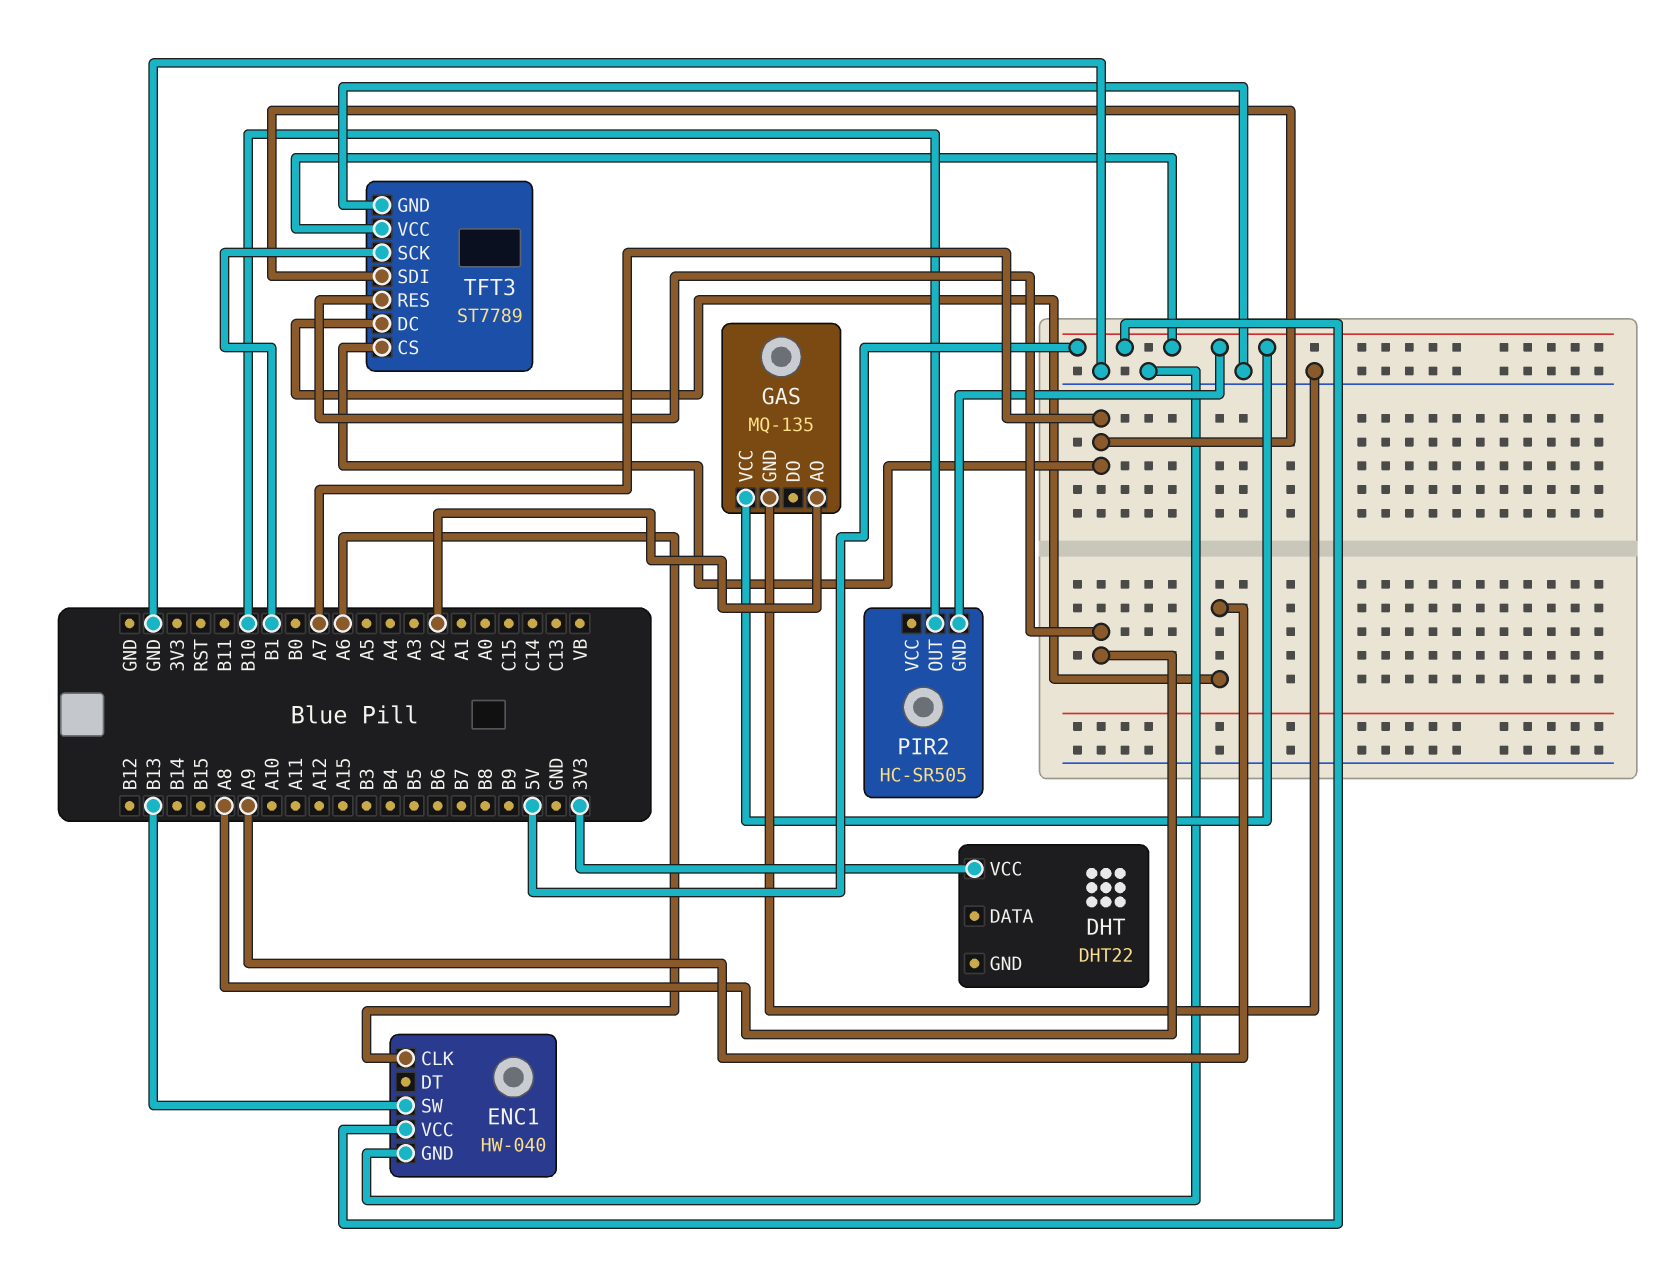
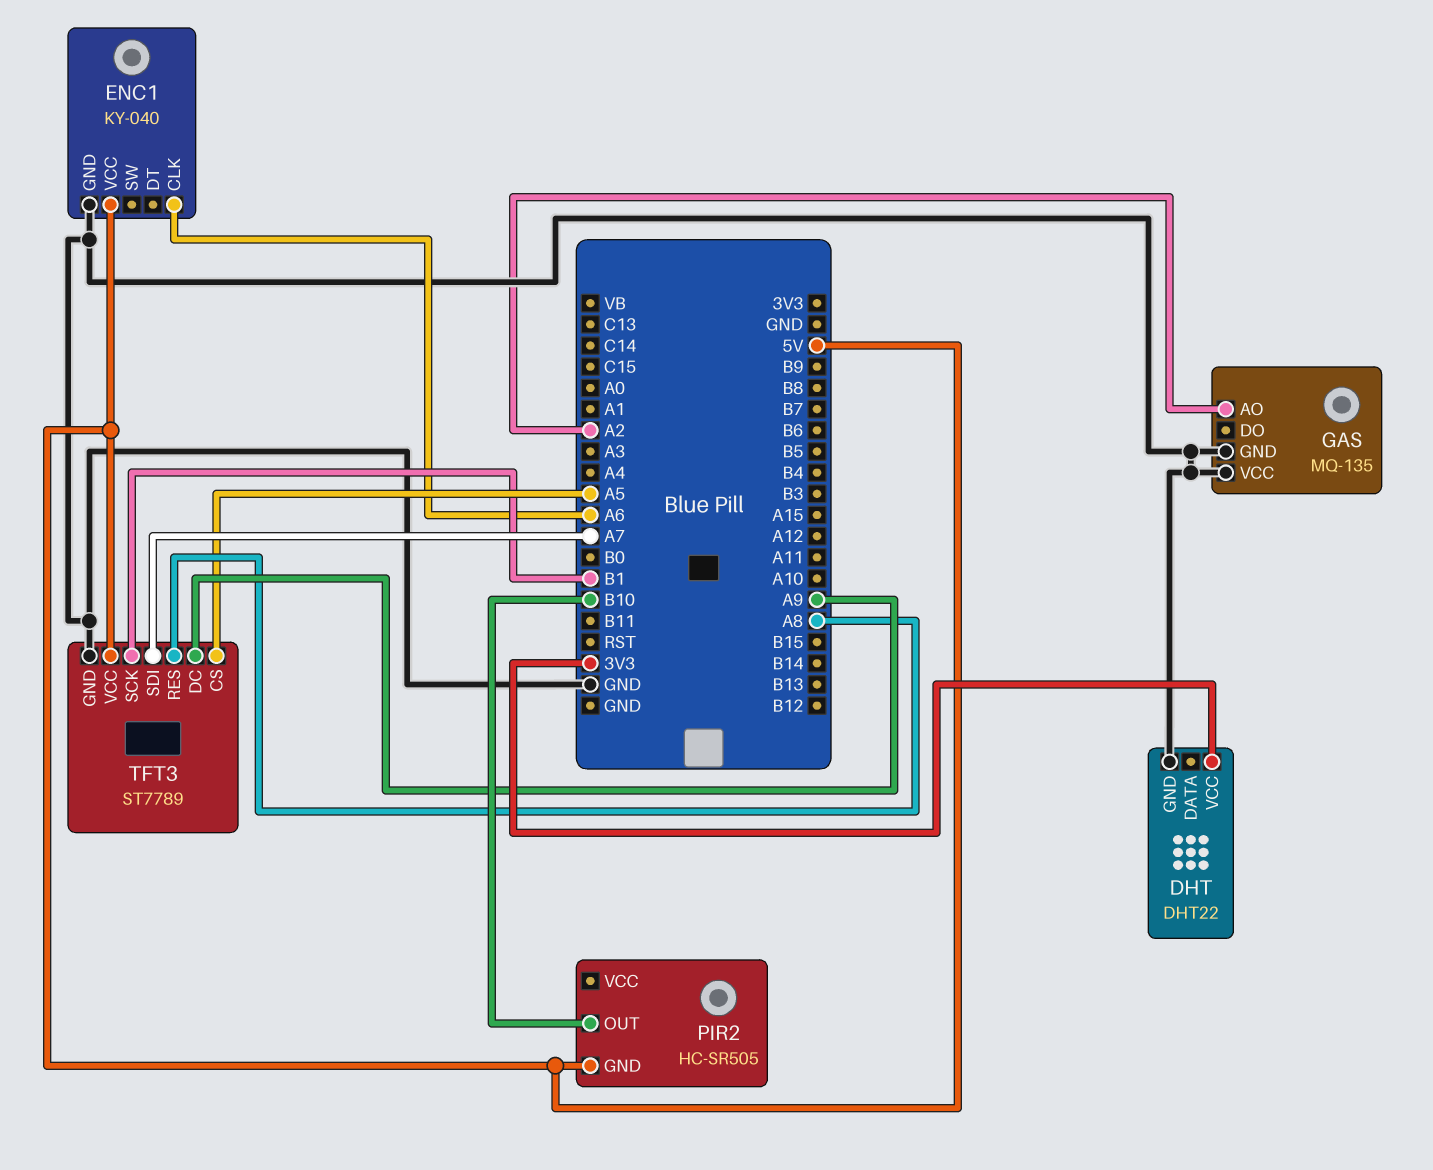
DHT pin GND: none -> GND
ENC1: HW-040 -> KY-040
ENC1 pin SW: B13 -> none
GAS pin VCC: 5V -> GND
TFT3 pin CS: A7 -> A5

